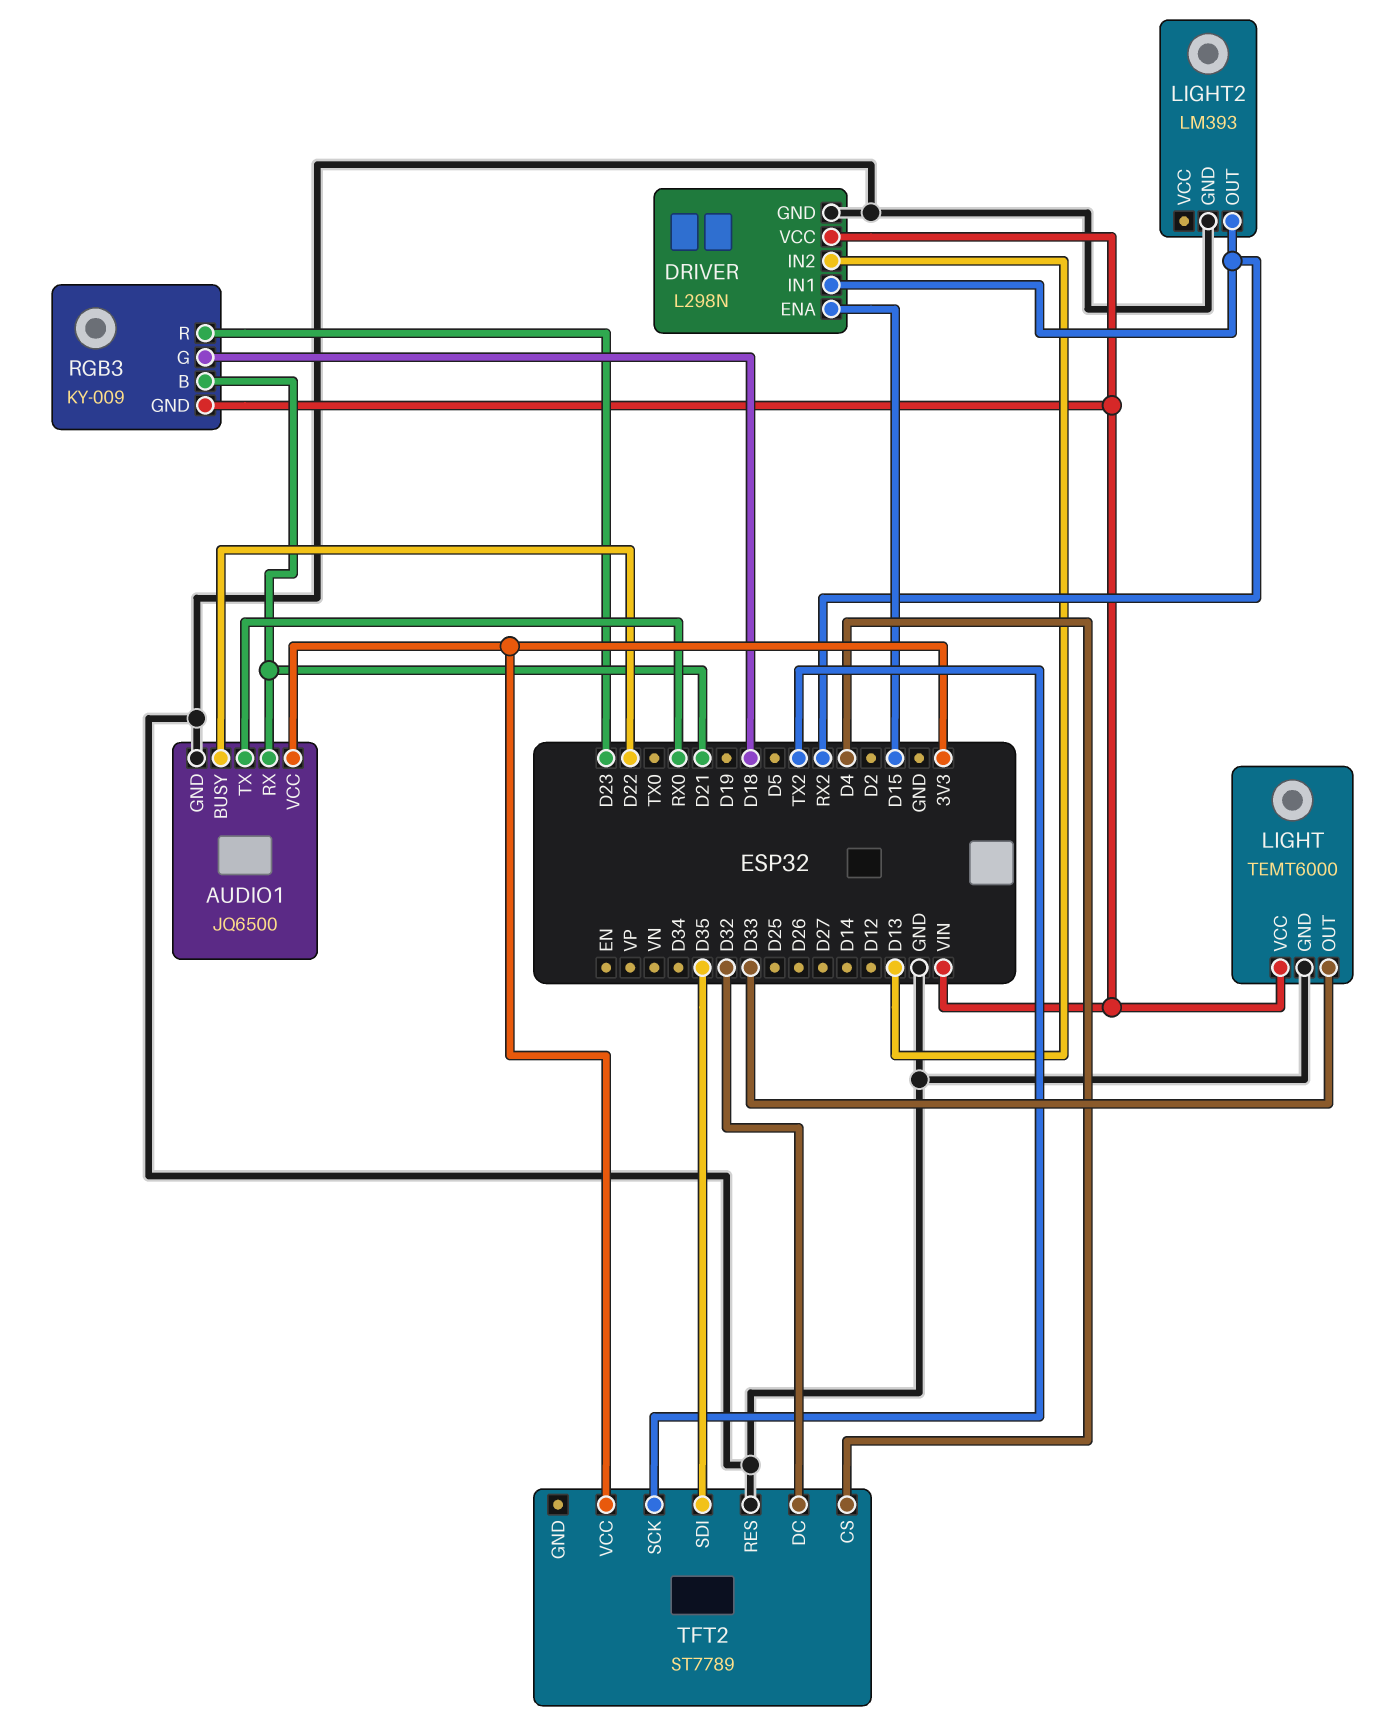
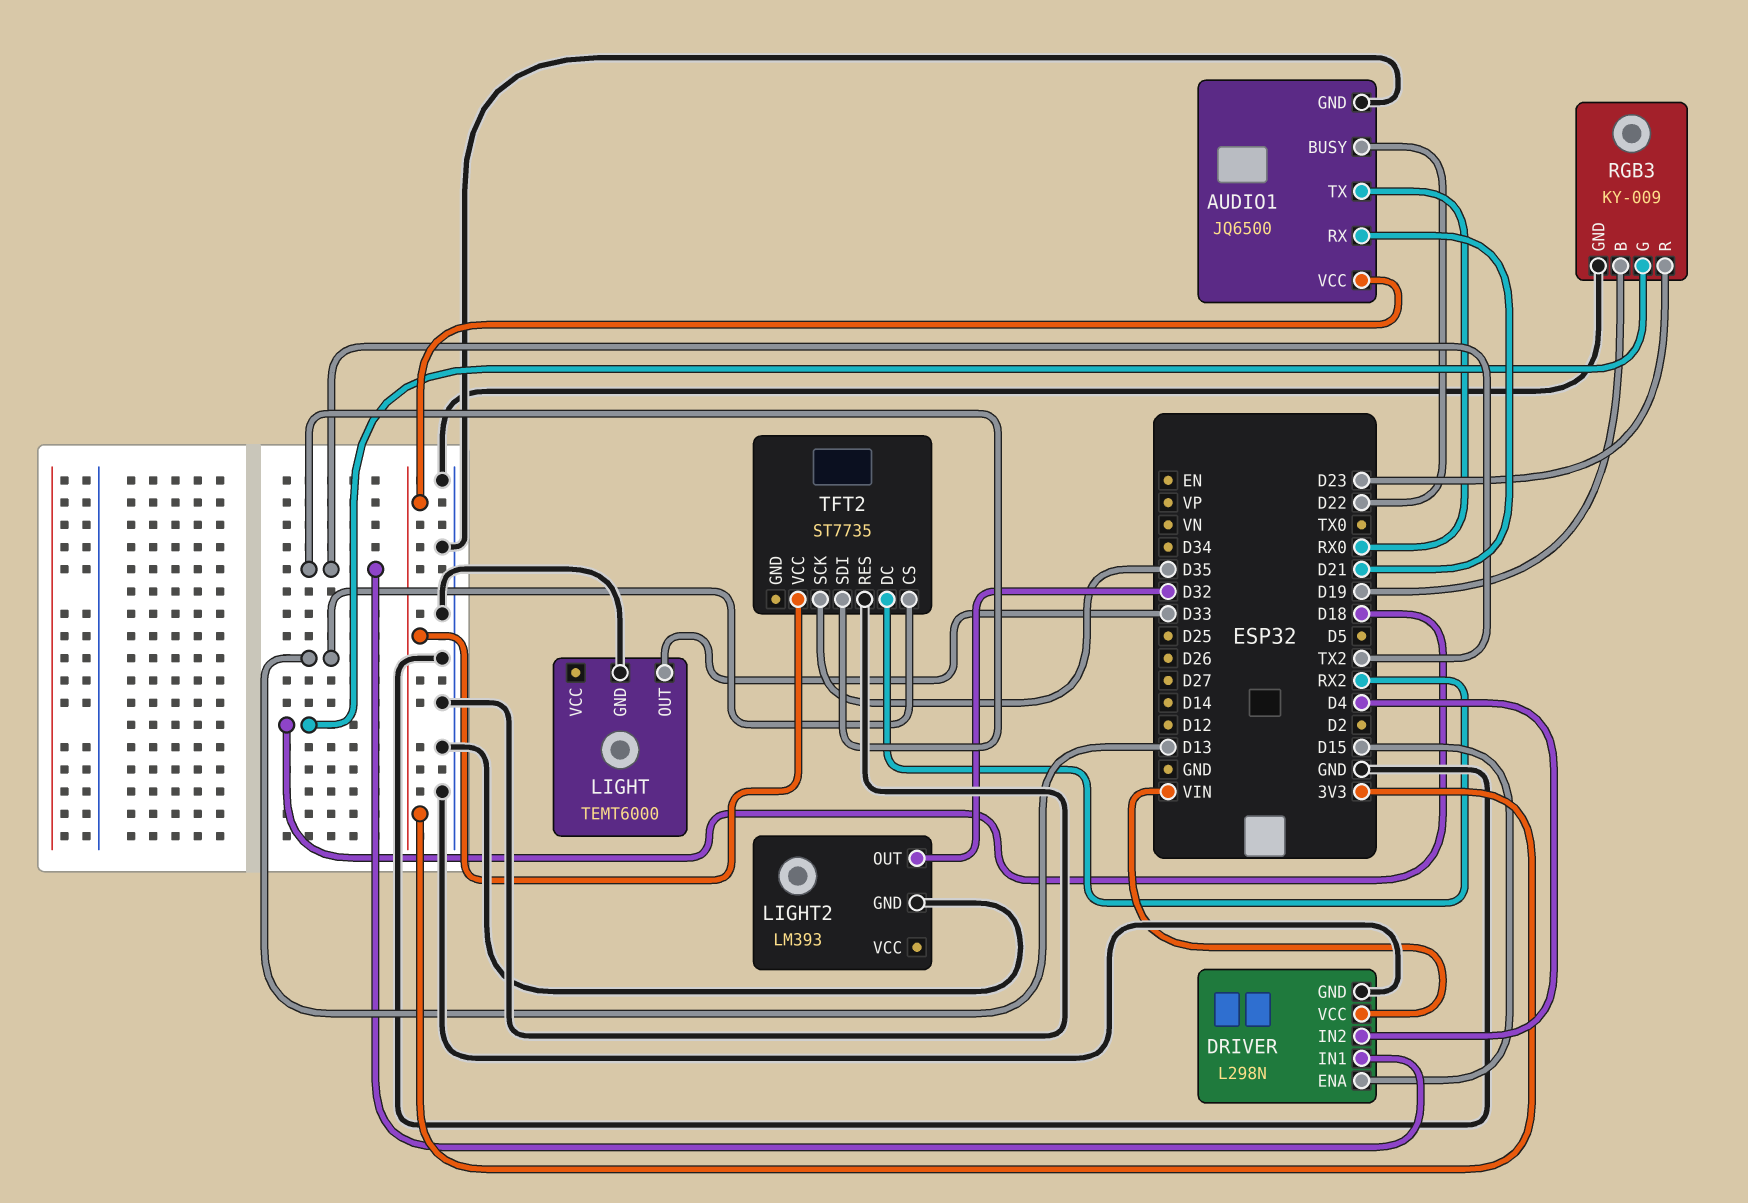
DRIVER pin IN1: RX2 -> TX2
DRIVER pin IN2: D13 -> D4
LIGHT pin VCC: VIN -> none
LIGHT2 pin OUT: RX2 -> D32
RGB3 pin B: D21 -> D19
RGB3 pin GND: VIN -> GND
TFT2: ST7789 -> ST7735
TFT2 pin CS: D4 -> D13
TFT2 pin DC: D32 -> RX2
TFT2 pin SCK: TX2 -> D35
TFT2 pin SDI: D35 -> TX2

